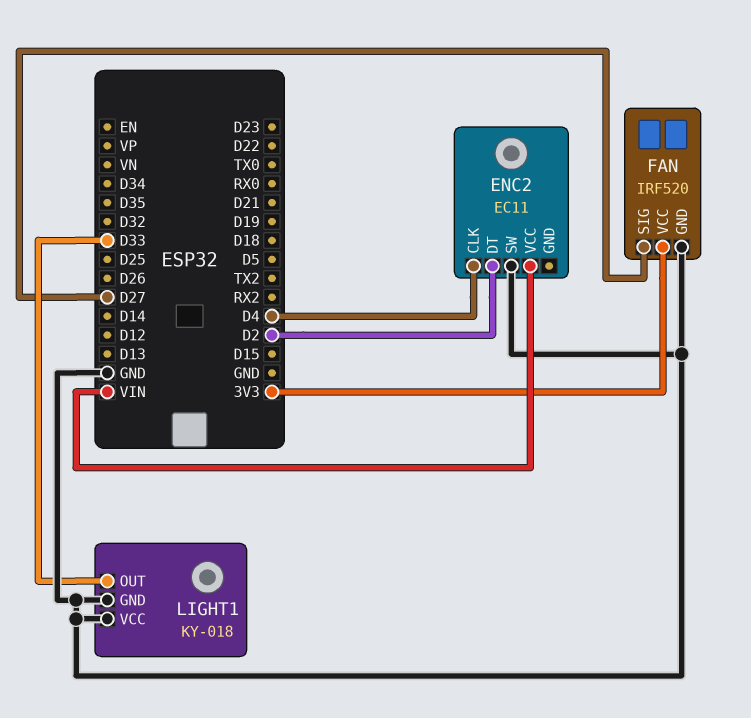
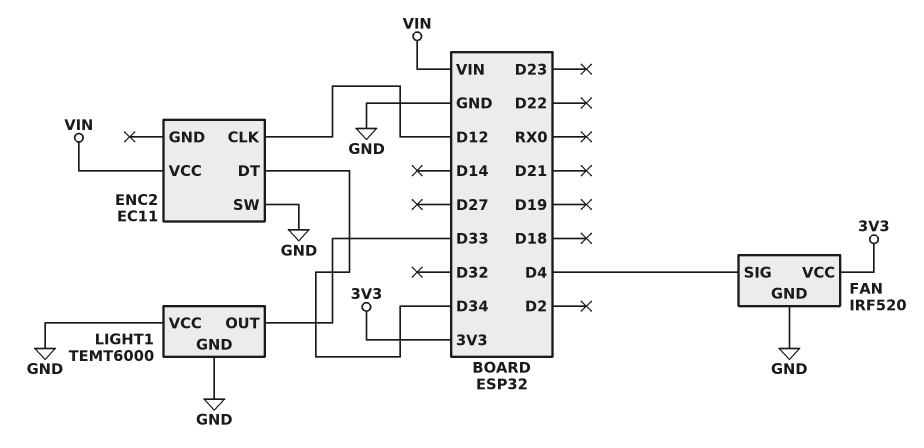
ENC2 pin CLK: D4 -> D12
ENC2 pin DT: D2 -> D34
FAN pin SIG: D27 -> D4
LIGHT1: KY-018 -> TEMT6000

